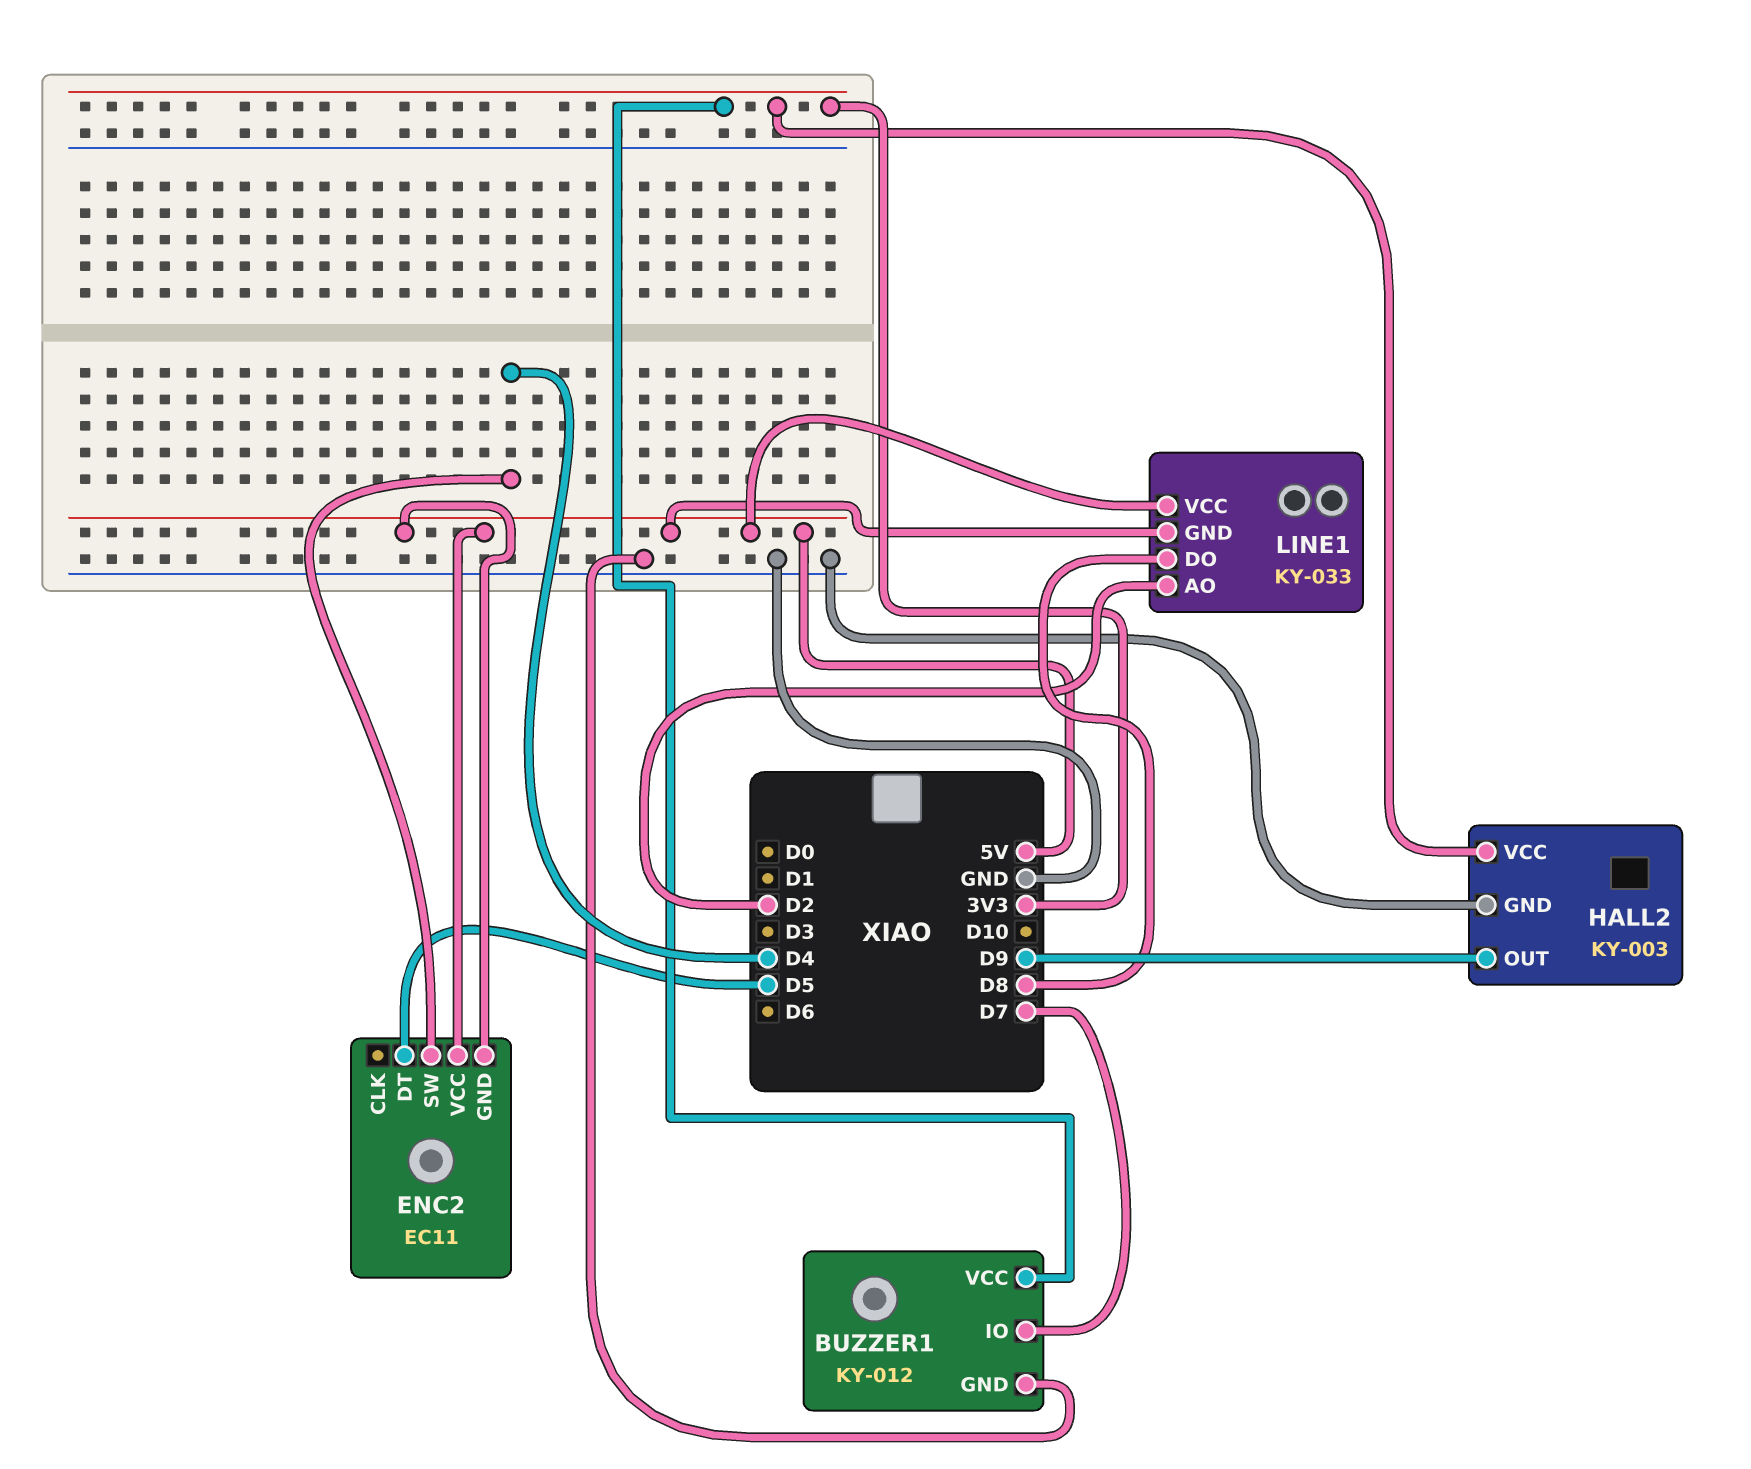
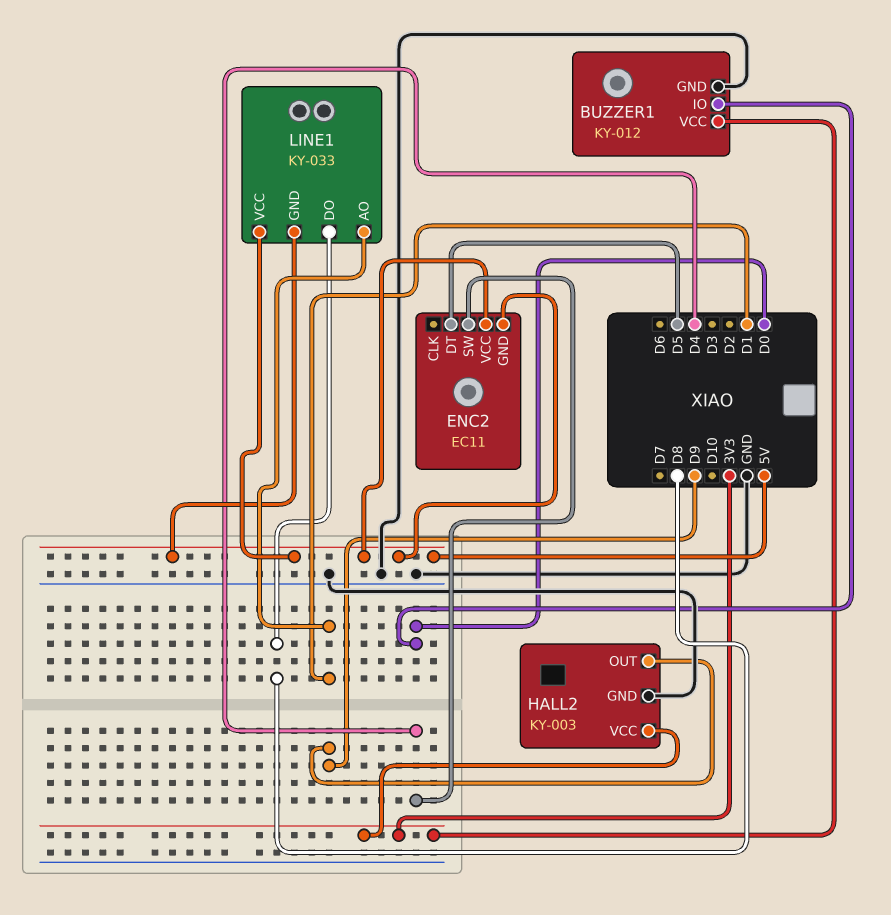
BUZZER1 pin IO: D7 -> D0
LINE1 pin AO: D2 -> D1

